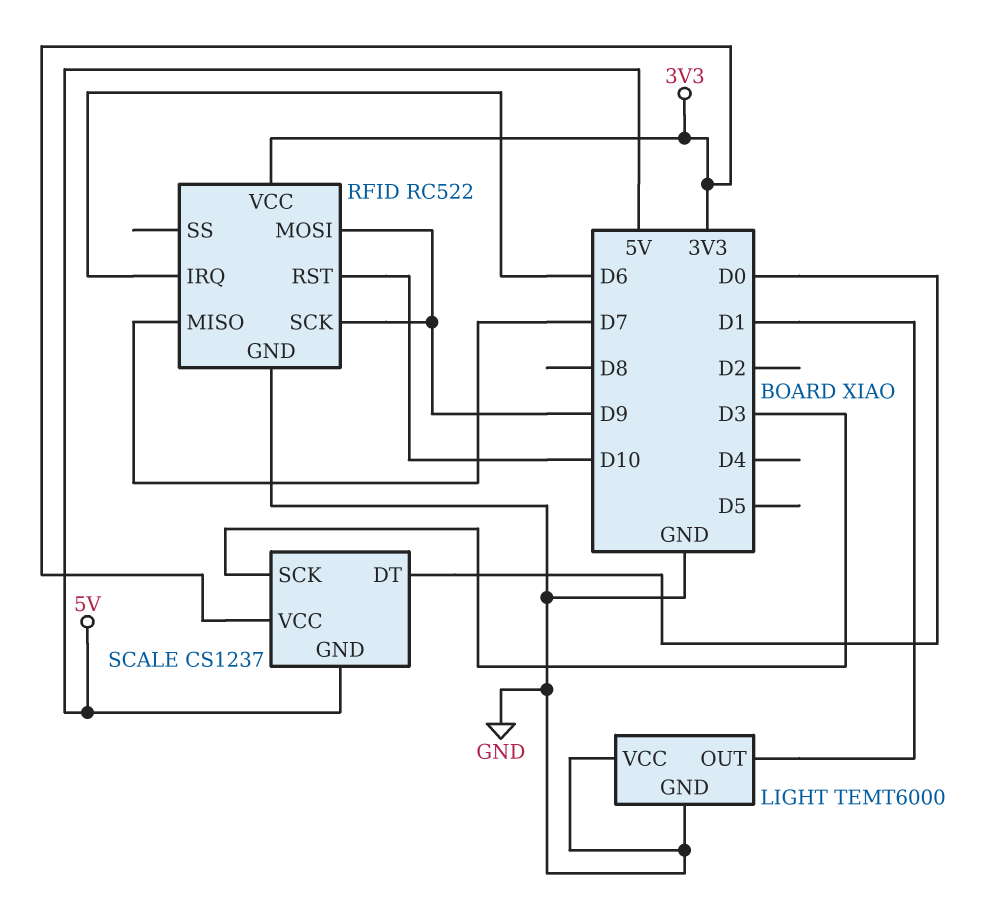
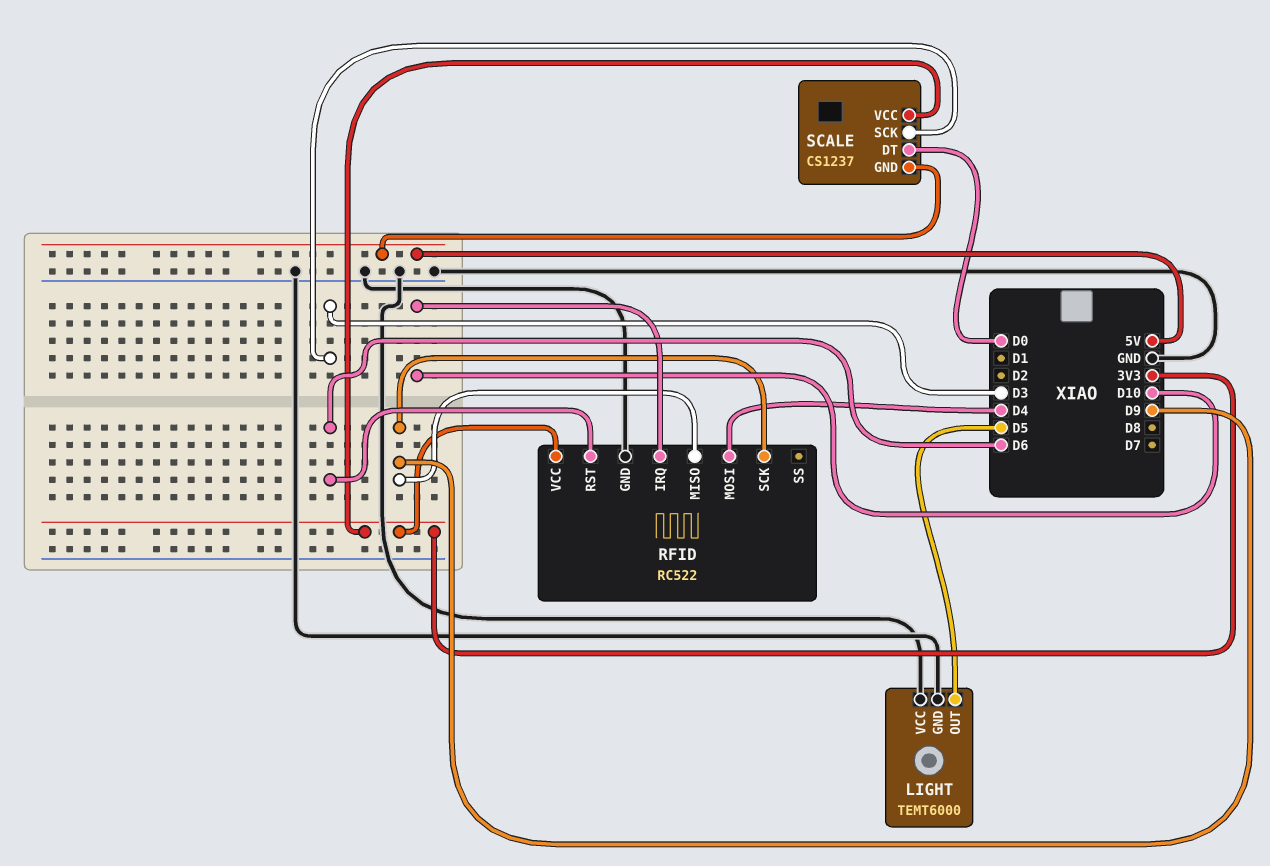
LIGHT pin OUT: D1 -> D5
RFID pin IRQ: D6 -> D10
RFID pin MISO: D7 -> D9
RFID pin MOSI: D9 -> D4
RFID pin RST: D10 -> D6

